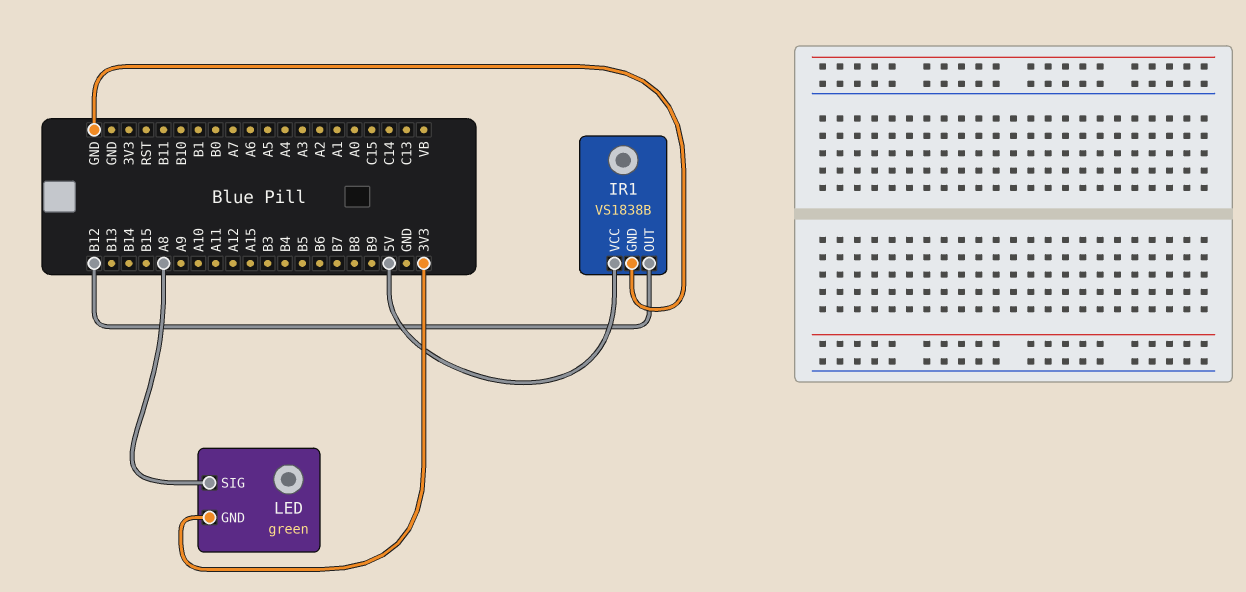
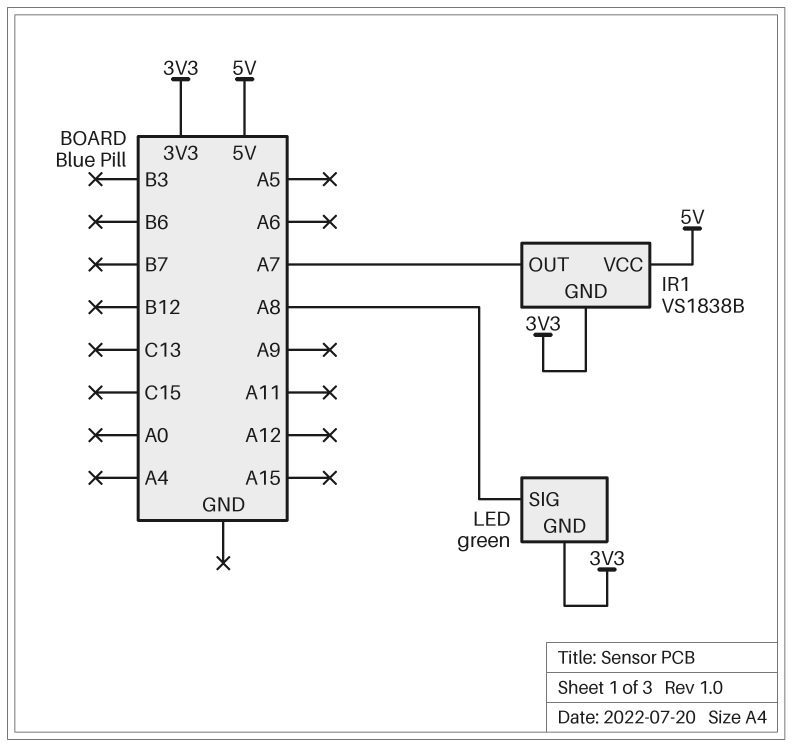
IR1 pin GND: GND -> 3V3
IR1 pin OUT: B12 -> A7

